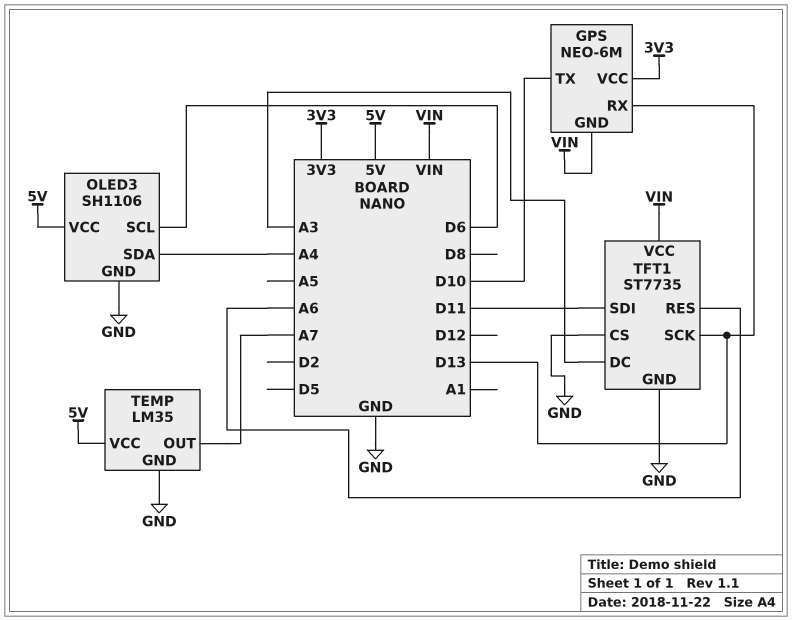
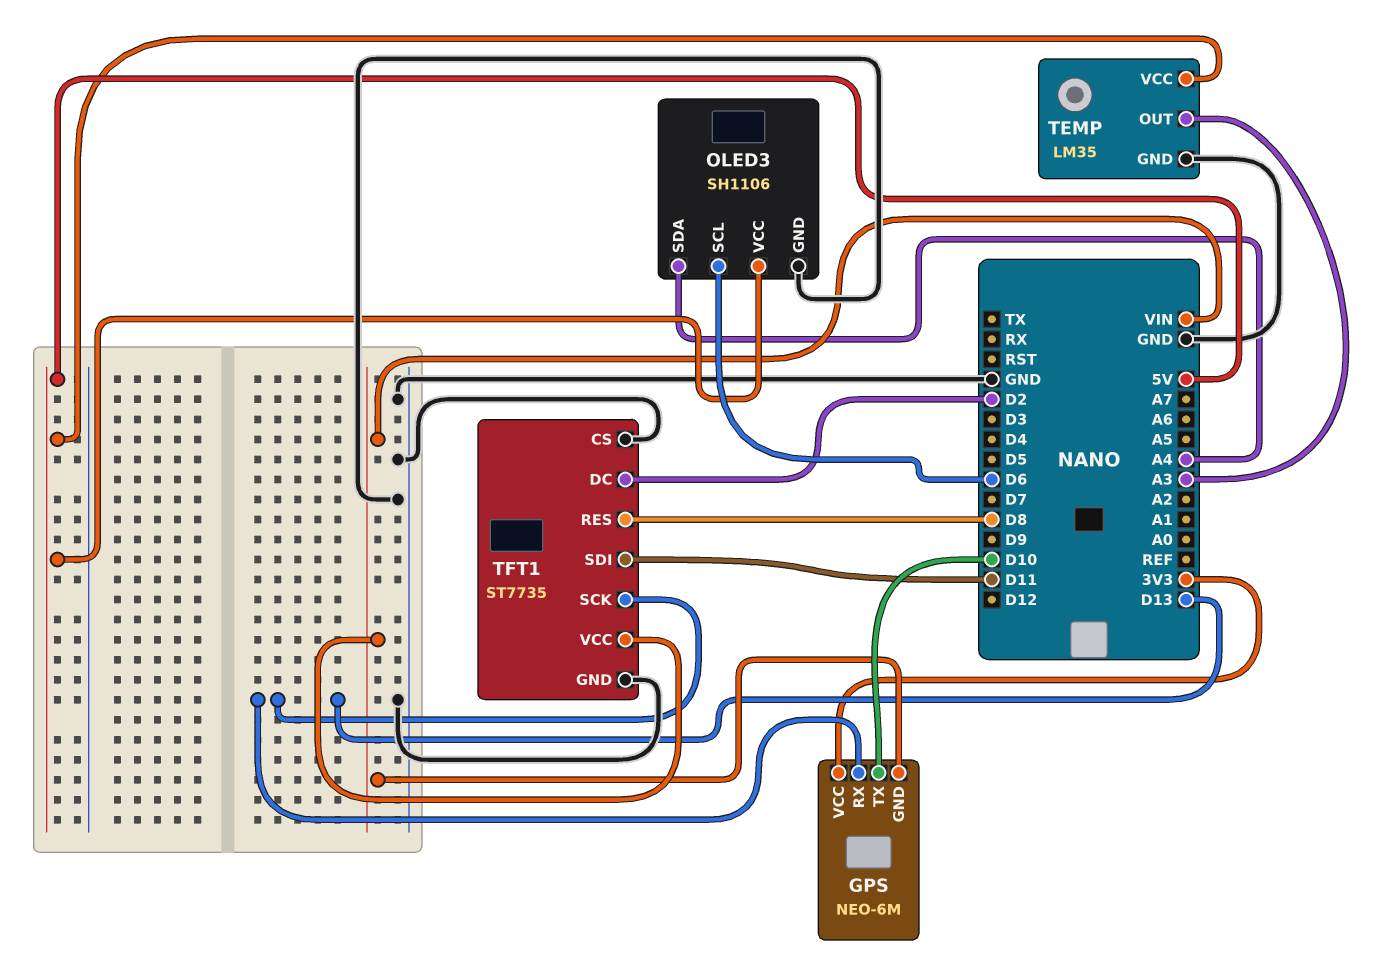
TEMP pin OUT: A7 -> A3
TFT1 pin DC: A3 -> D2
TFT1 pin RES: A6 -> D8

